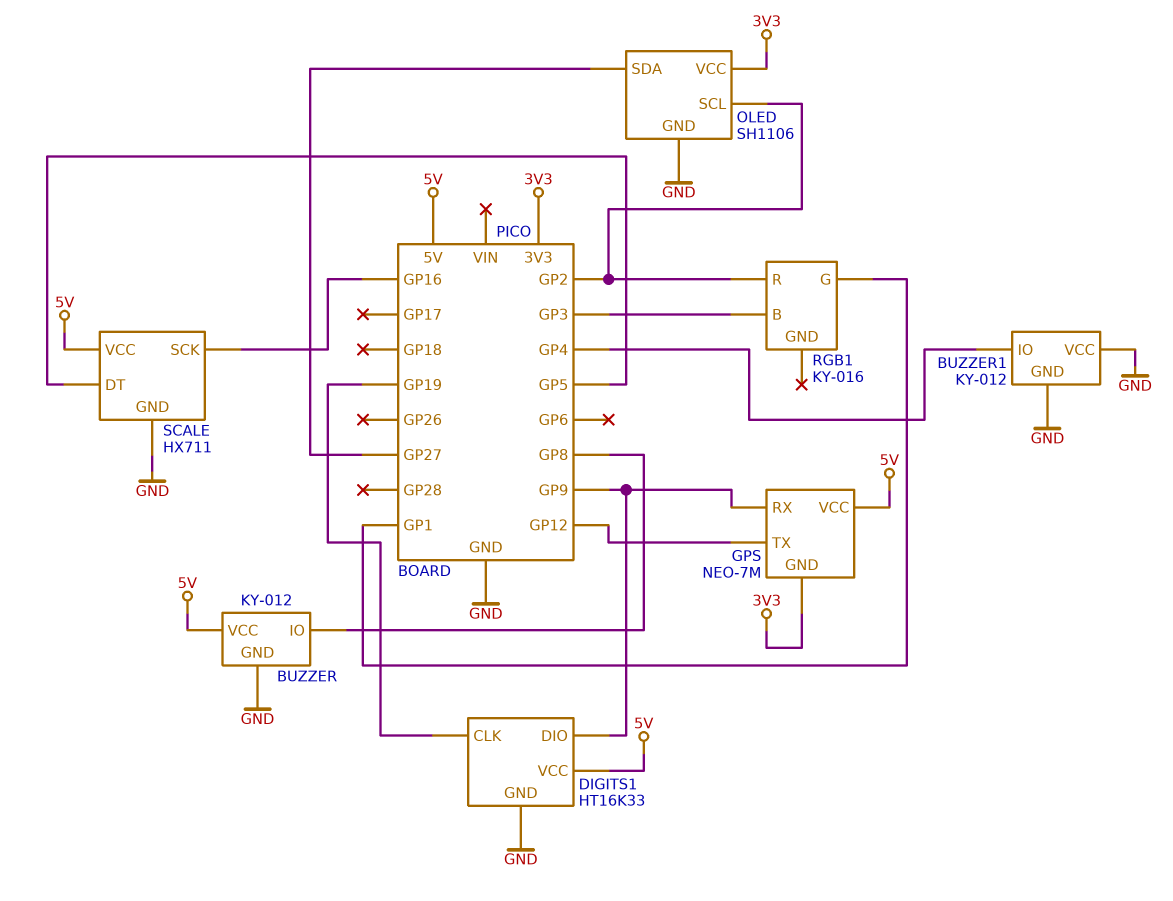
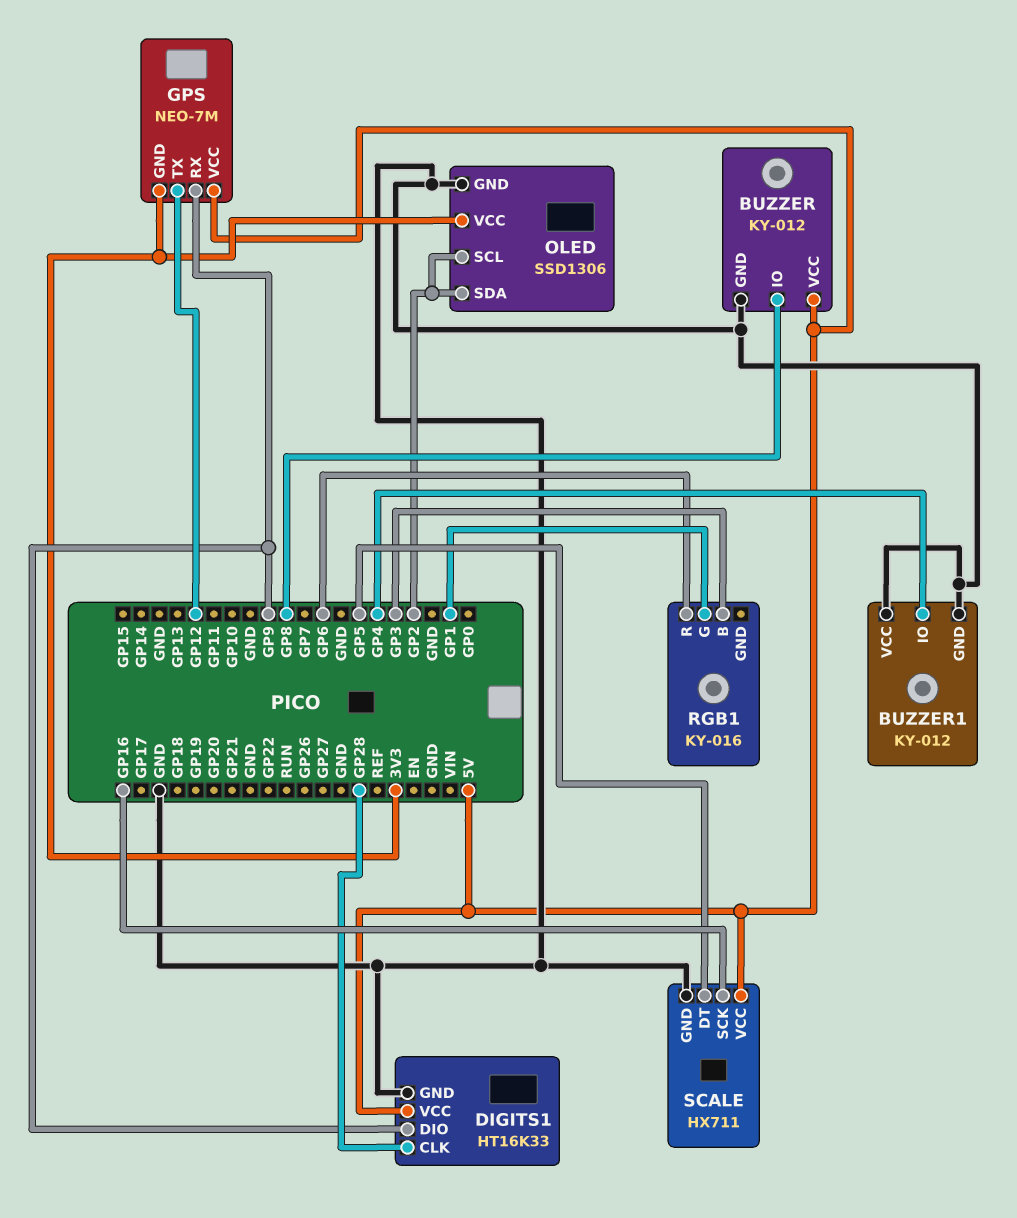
DIGITS1 pin CLK: GP19 -> GP28
OLED: SH1106 -> SSD1306
OLED pin SDA: GP27 -> GP2
RGB1 pin R: GP2 -> GP6

